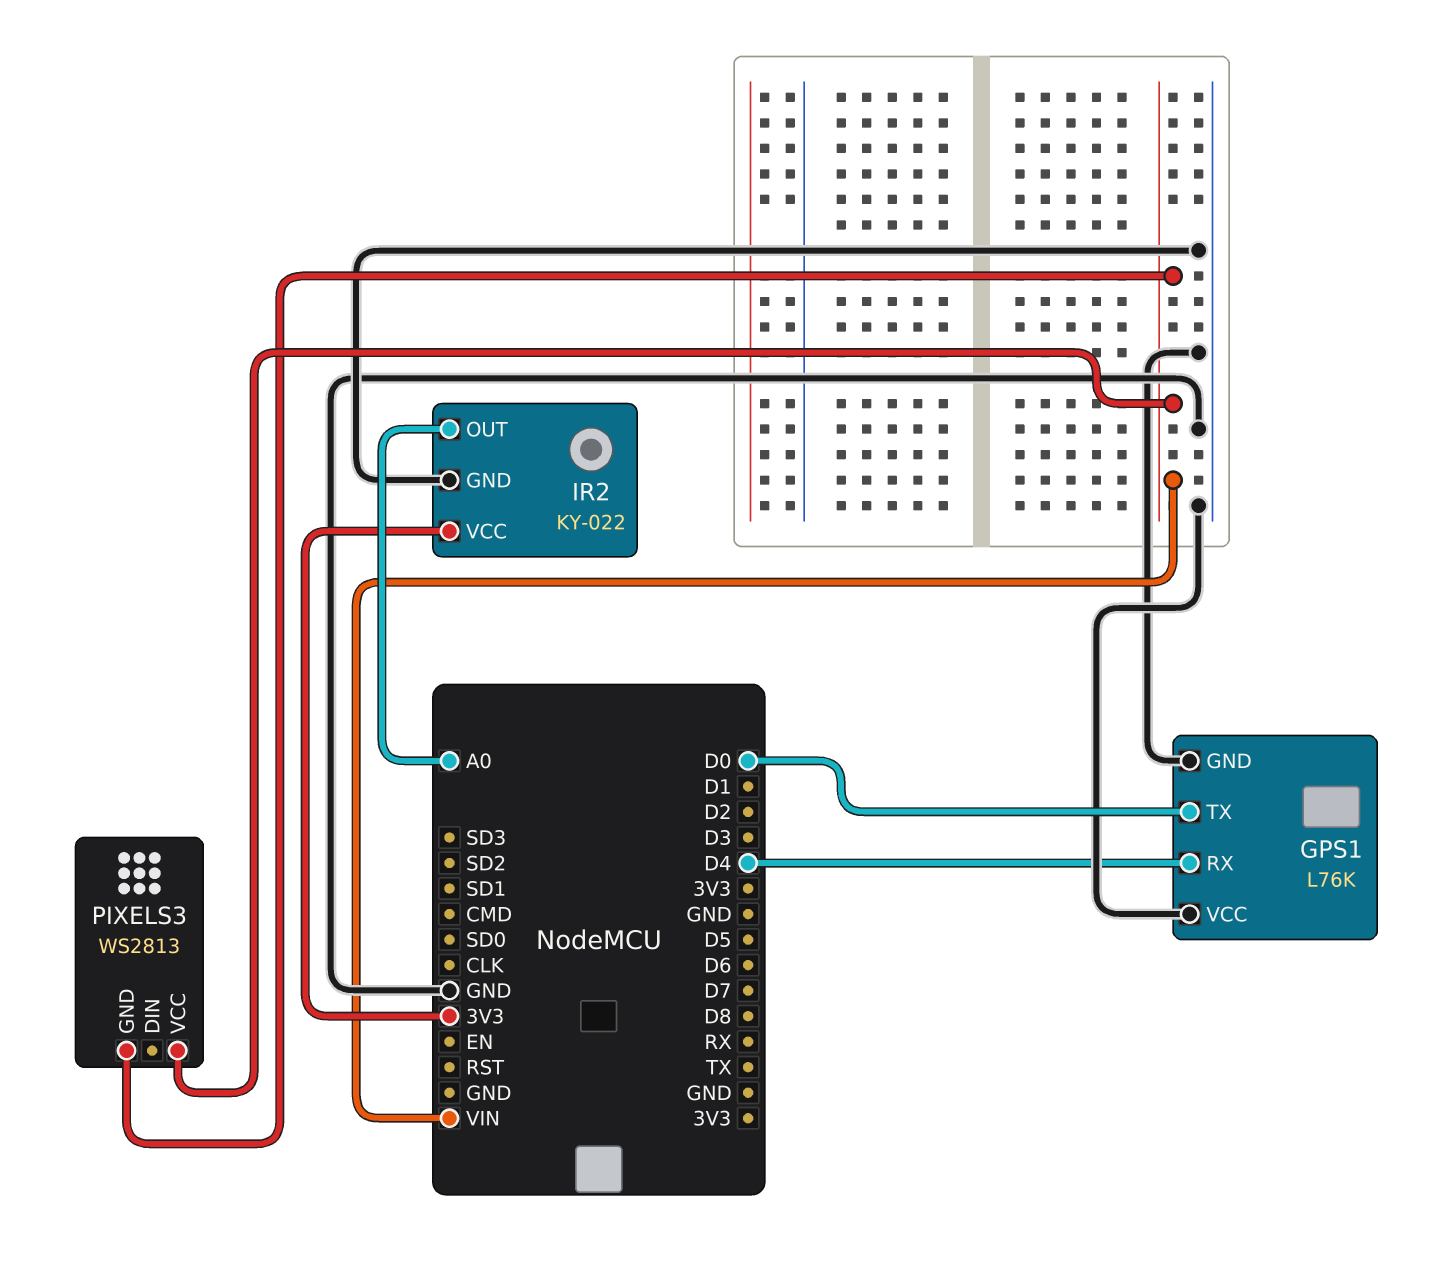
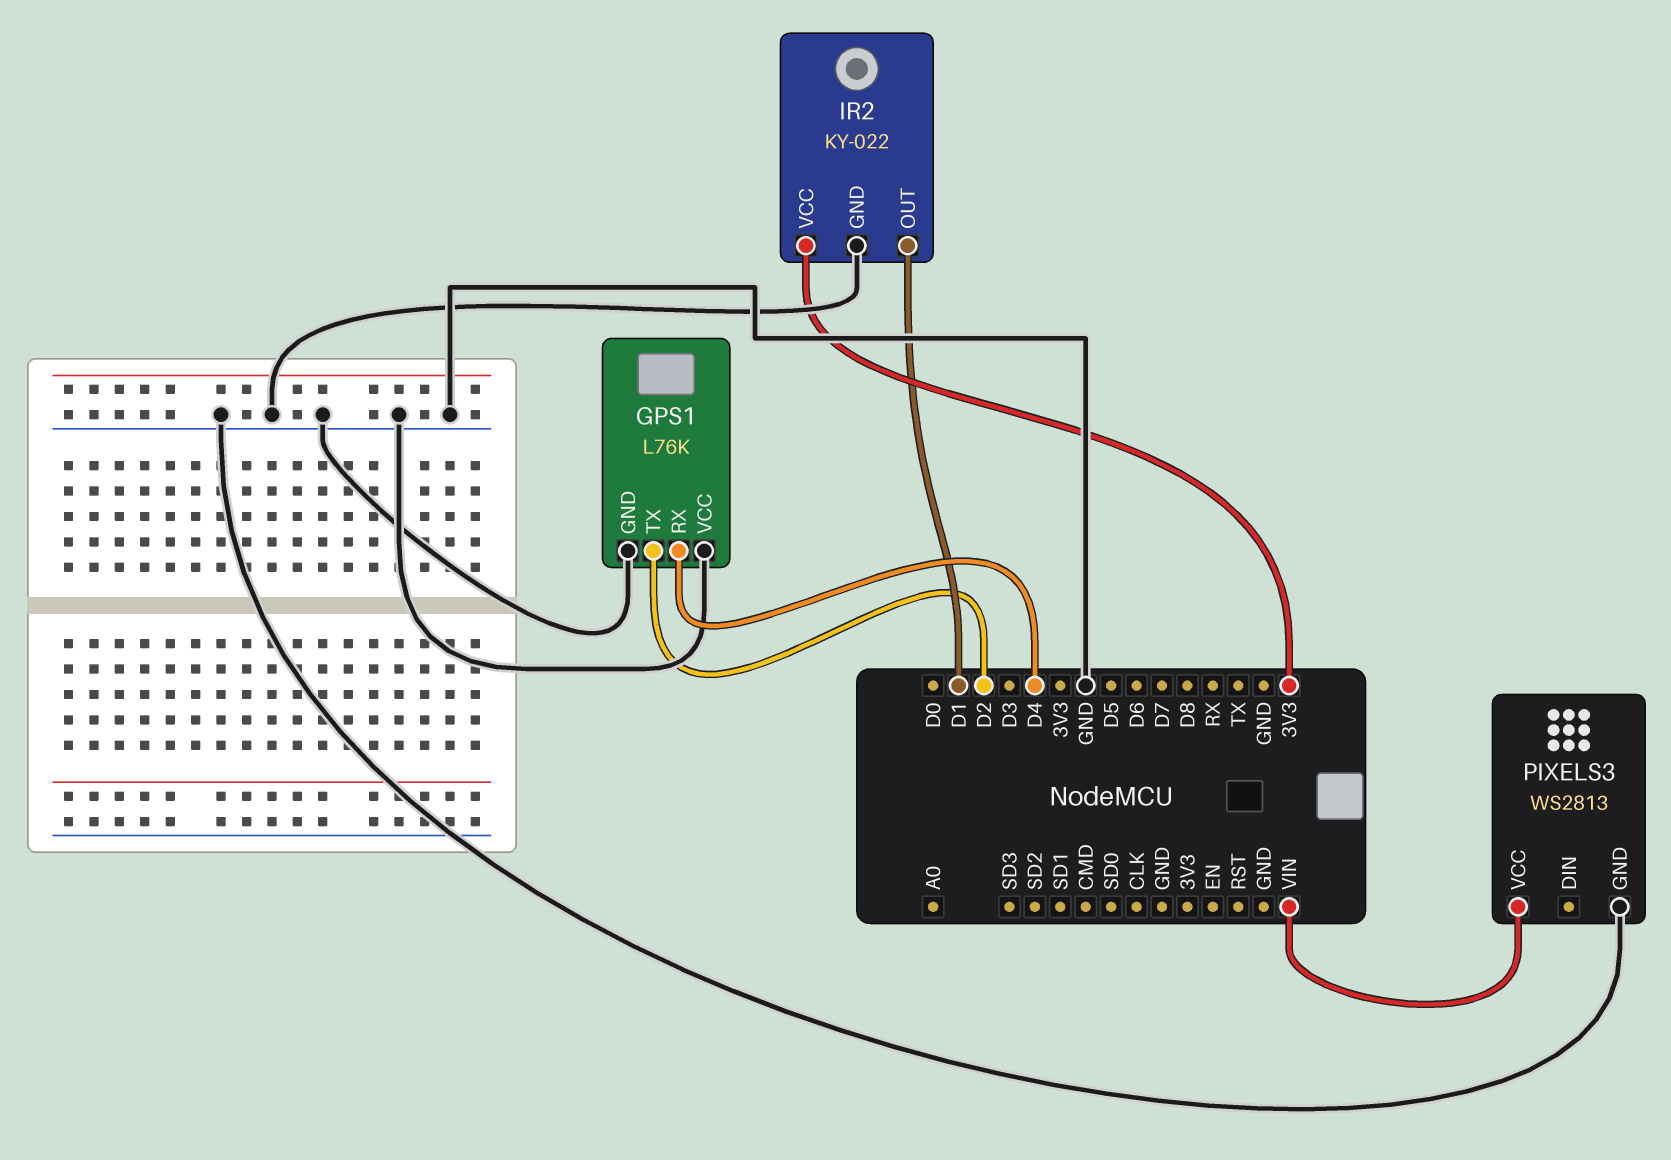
GPS1 pin TX: D0 -> D2
IR2 pin OUT: A0 -> D1
PIXELS3 pin GND: VIN -> GND

